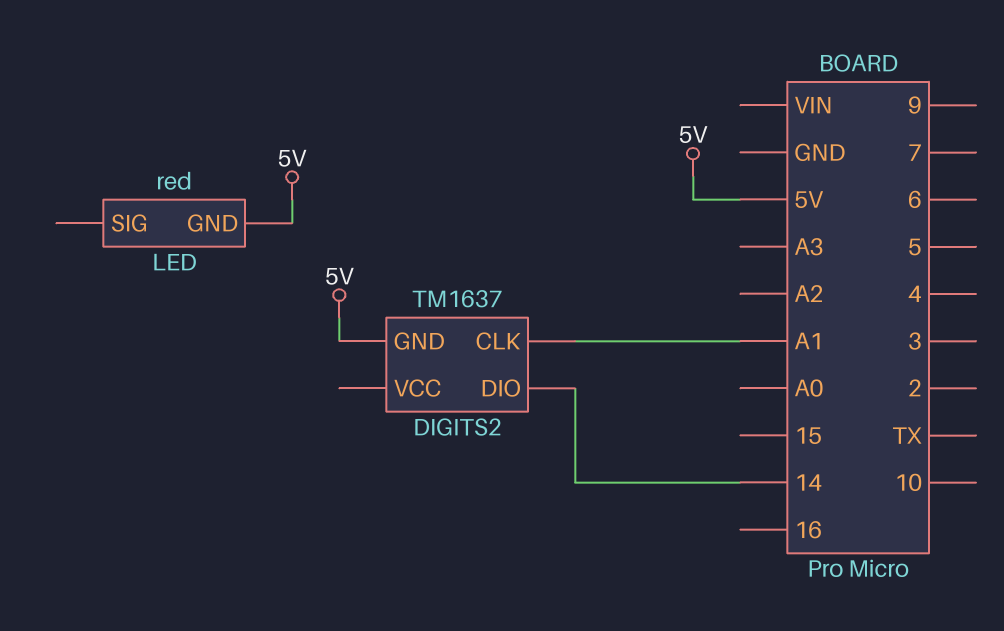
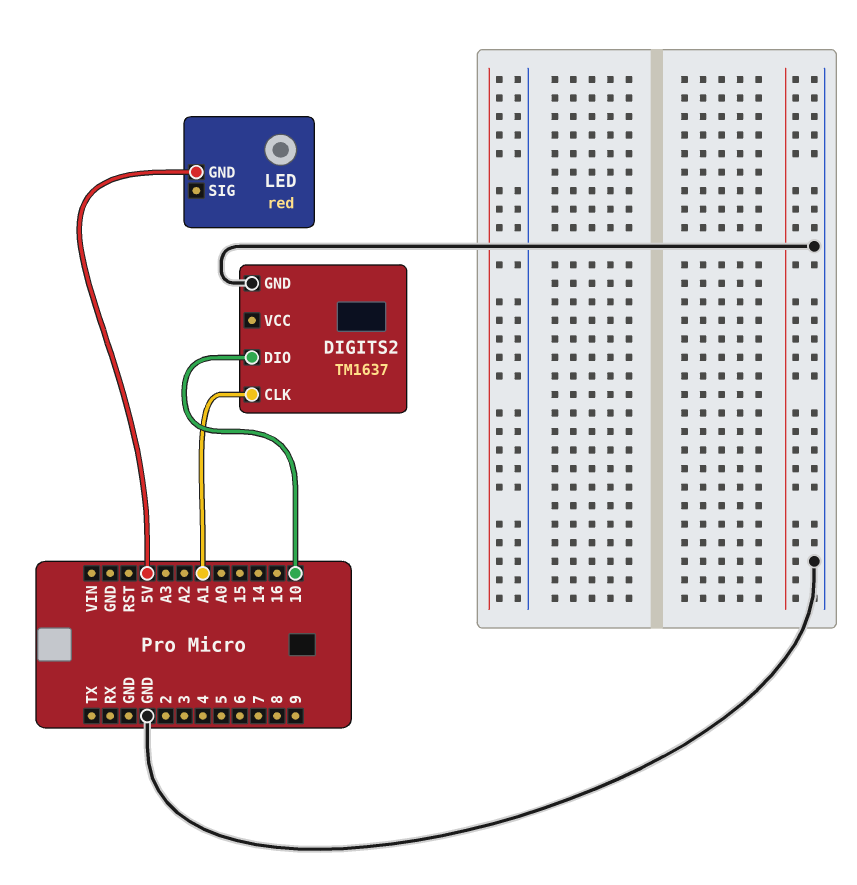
DIGITS2 pin DIO: 14 -> 10
DIGITS2 pin GND: 5V -> GND

